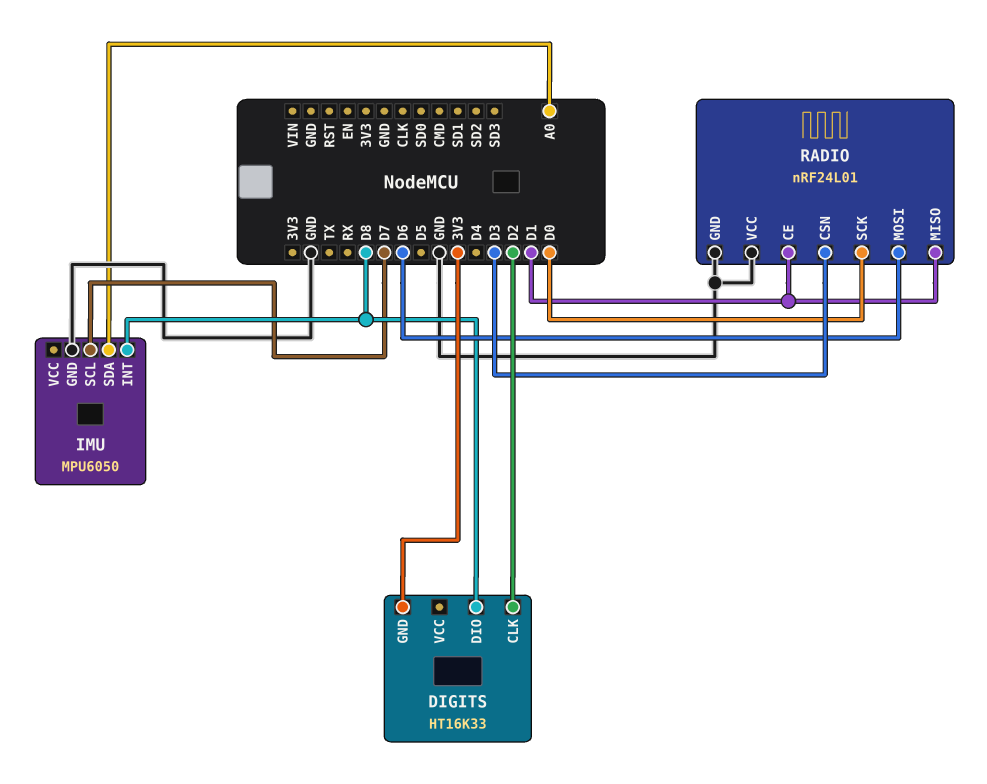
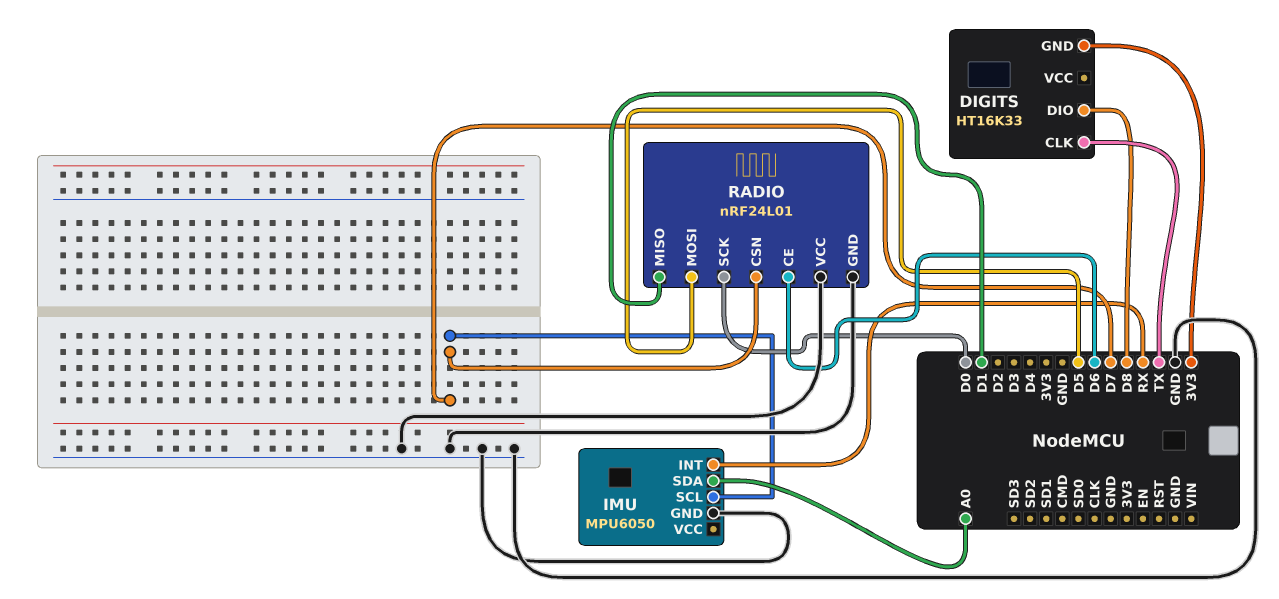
DIGITS pin CLK: D2 -> TX
IMU pin INT: D8 -> RX
RADIO pin CE: D1 -> D6
RADIO pin CSN: D3 -> D7
RADIO pin MOSI: D6 -> D5

